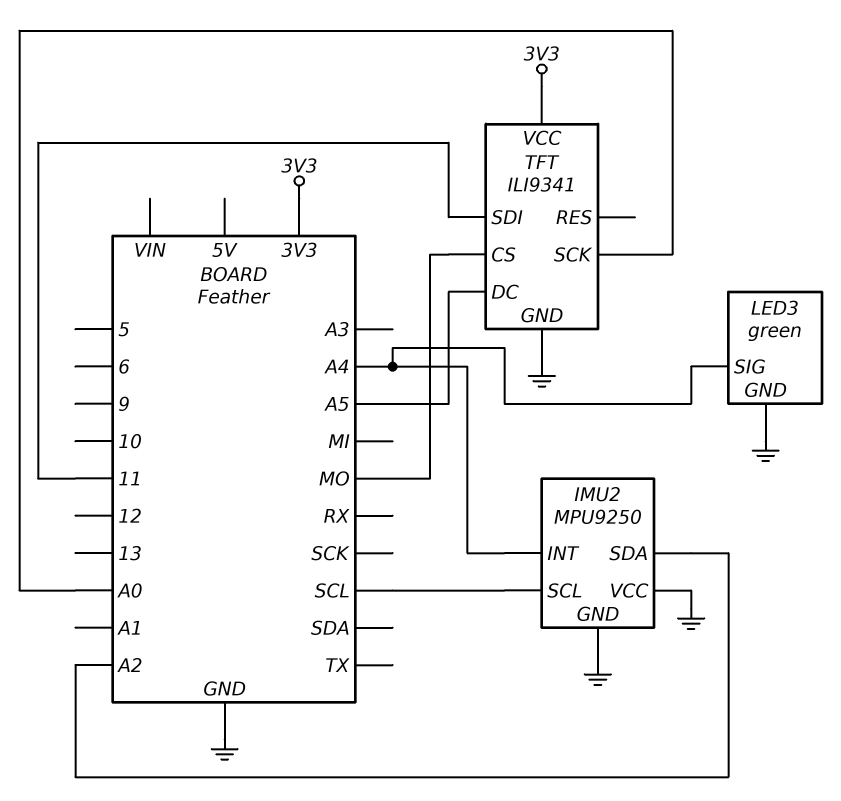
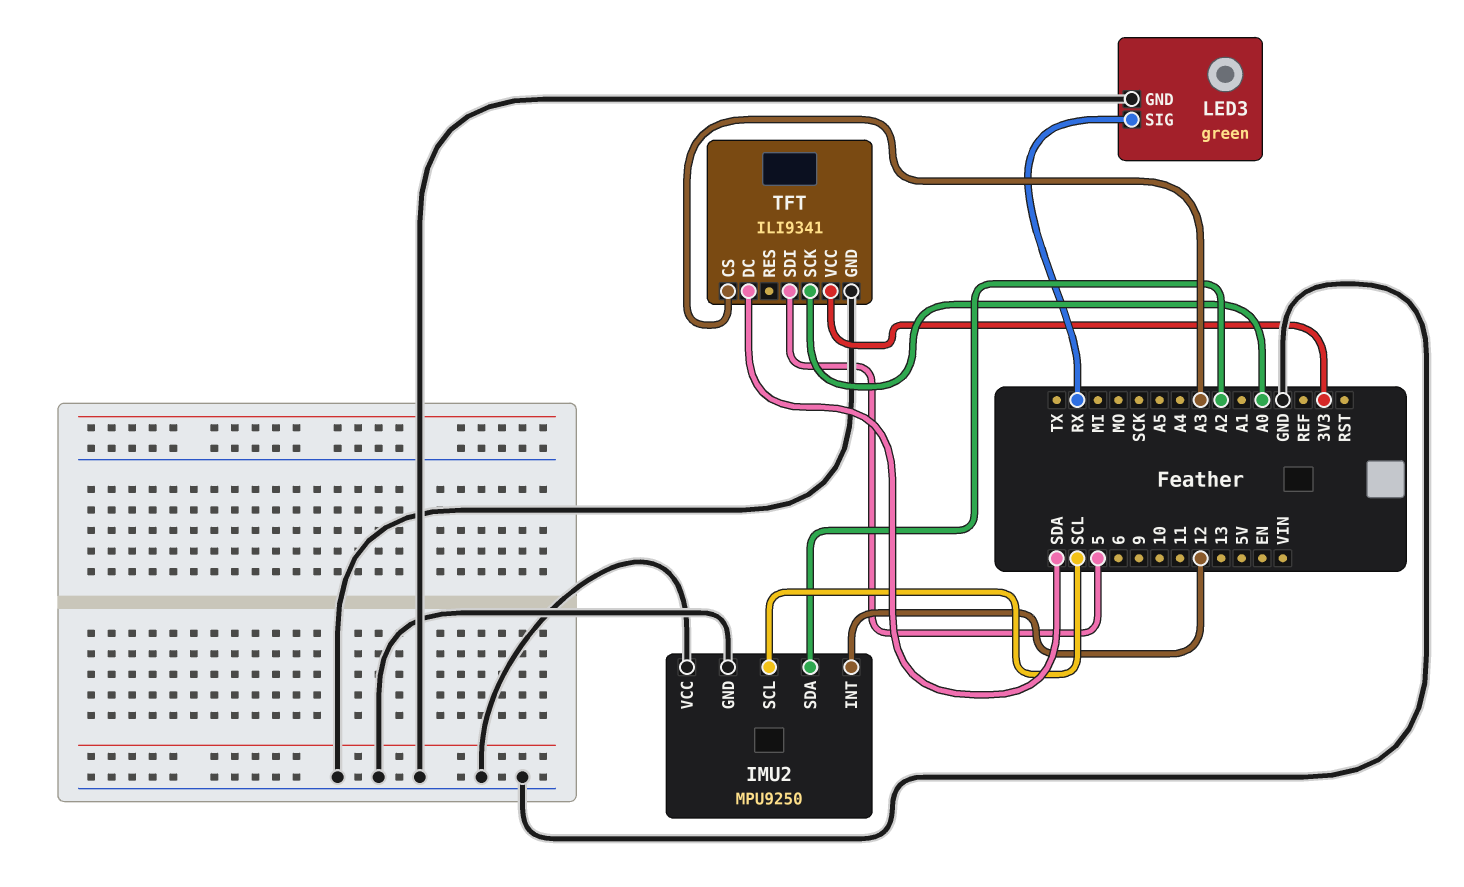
IMU2 pin INT: A4 -> 12
LED3 pin SIG: A4 -> RX
TFT pin CS: MO -> A3
TFT pin DC: A5 -> SDA
TFT pin SDI: 11 -> 5

